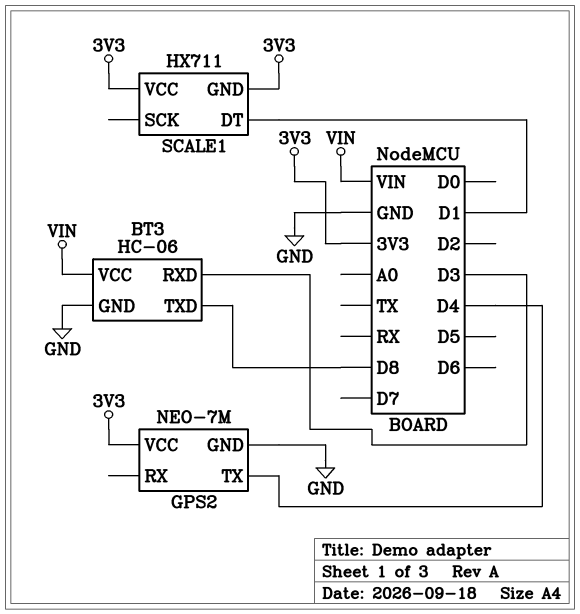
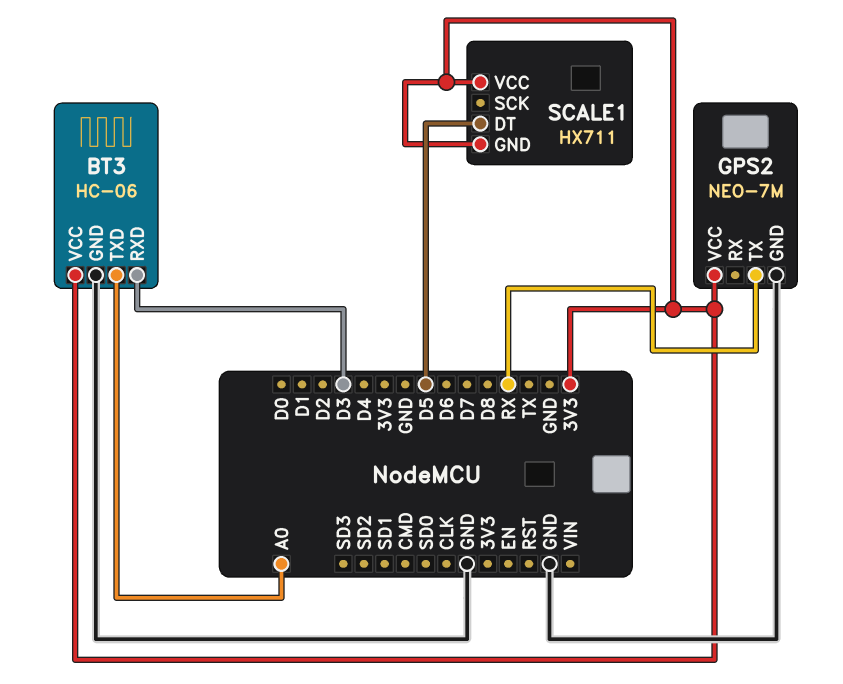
BT3 pin TXD: D8 -> A0
BT3 pin VCC: VIN -> 3V3
GPS2 pin TX: D4 -> RX
SCALE1 pin DT: D1 -> D5

